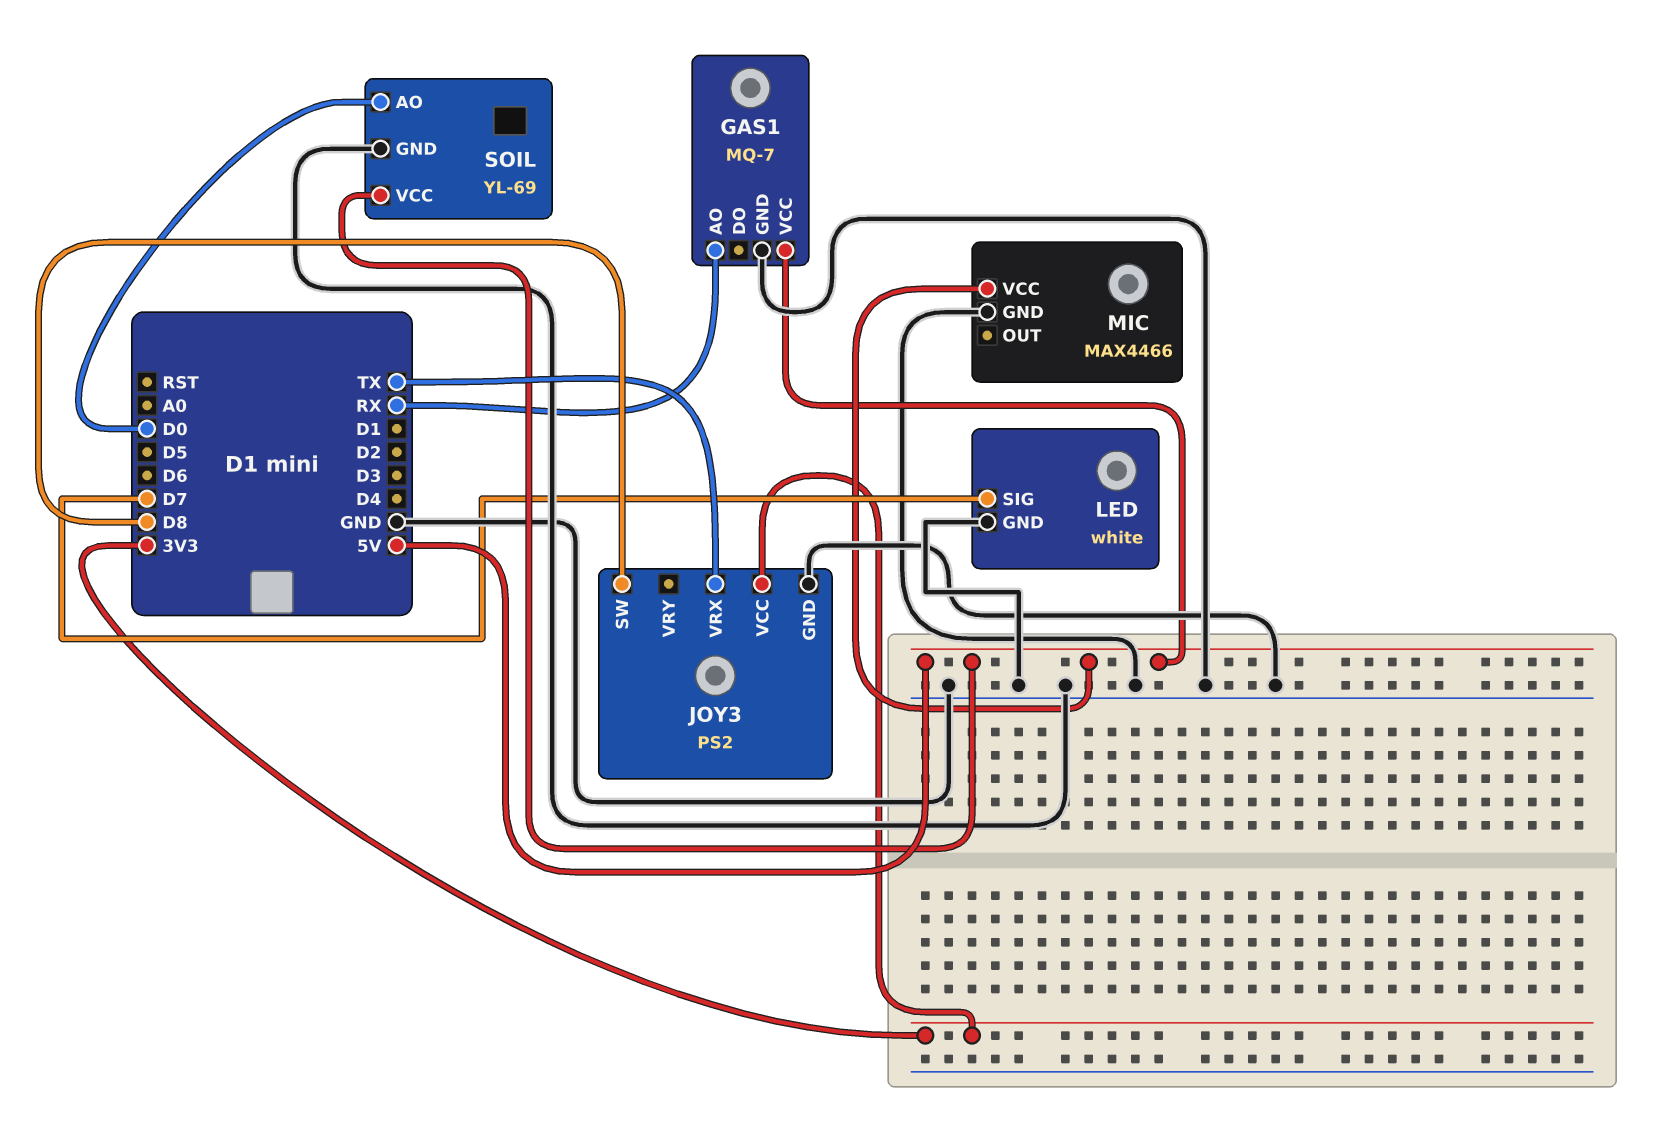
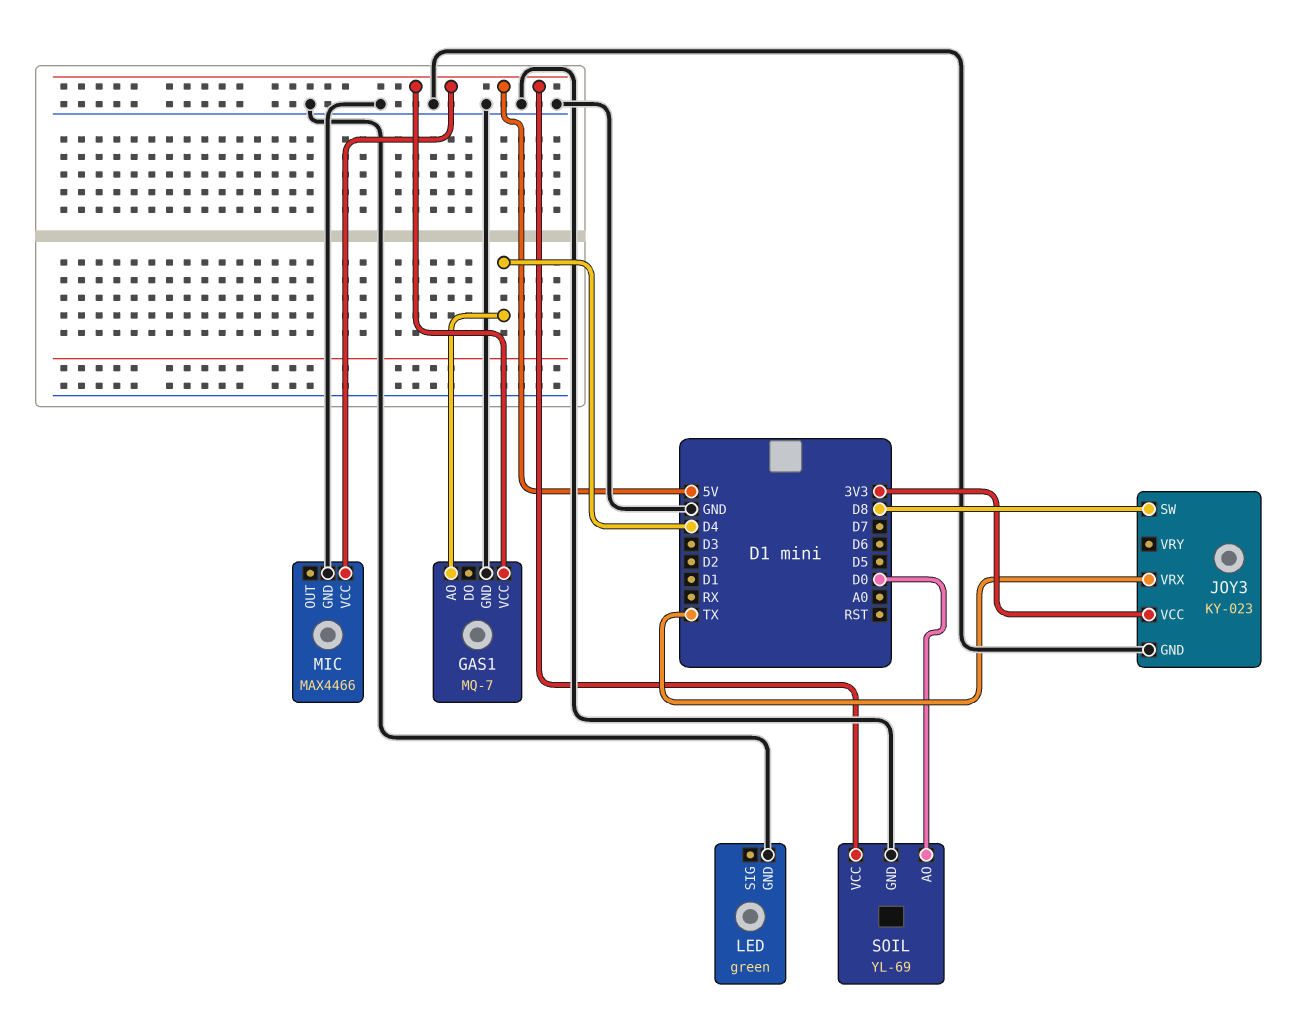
GAS1 pin AO: RX -> D4
JOY3: PS2 -> KY-023
LED: white -> green
LED pin SIG: D7 -> none

